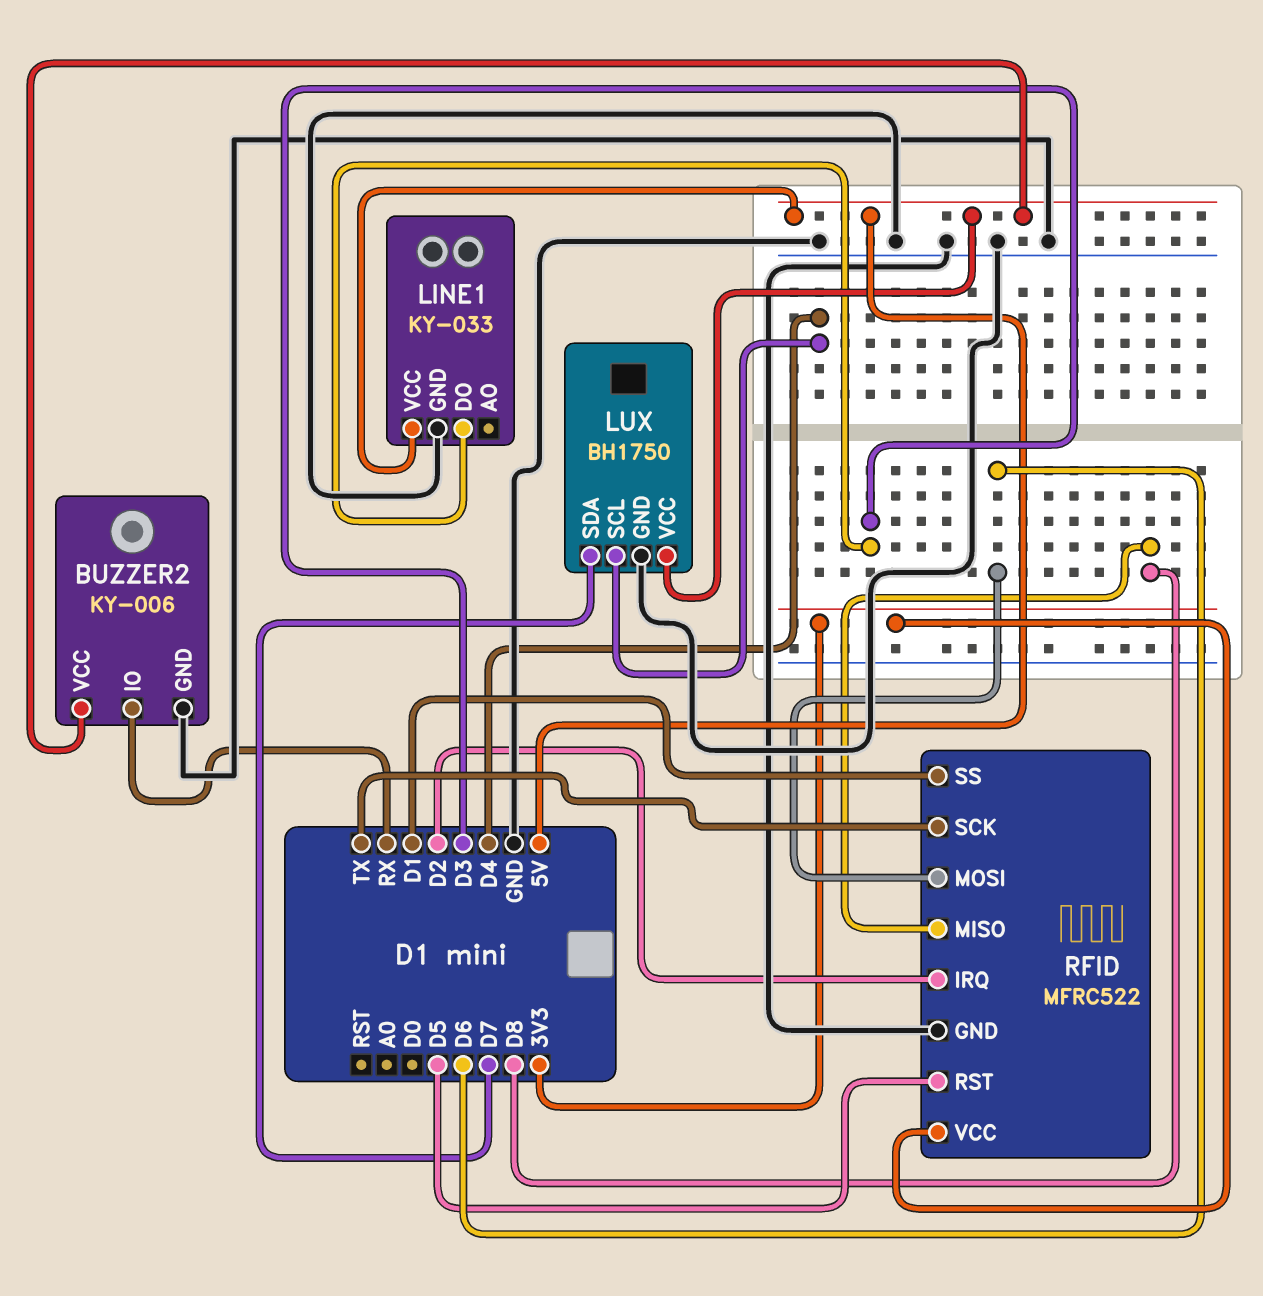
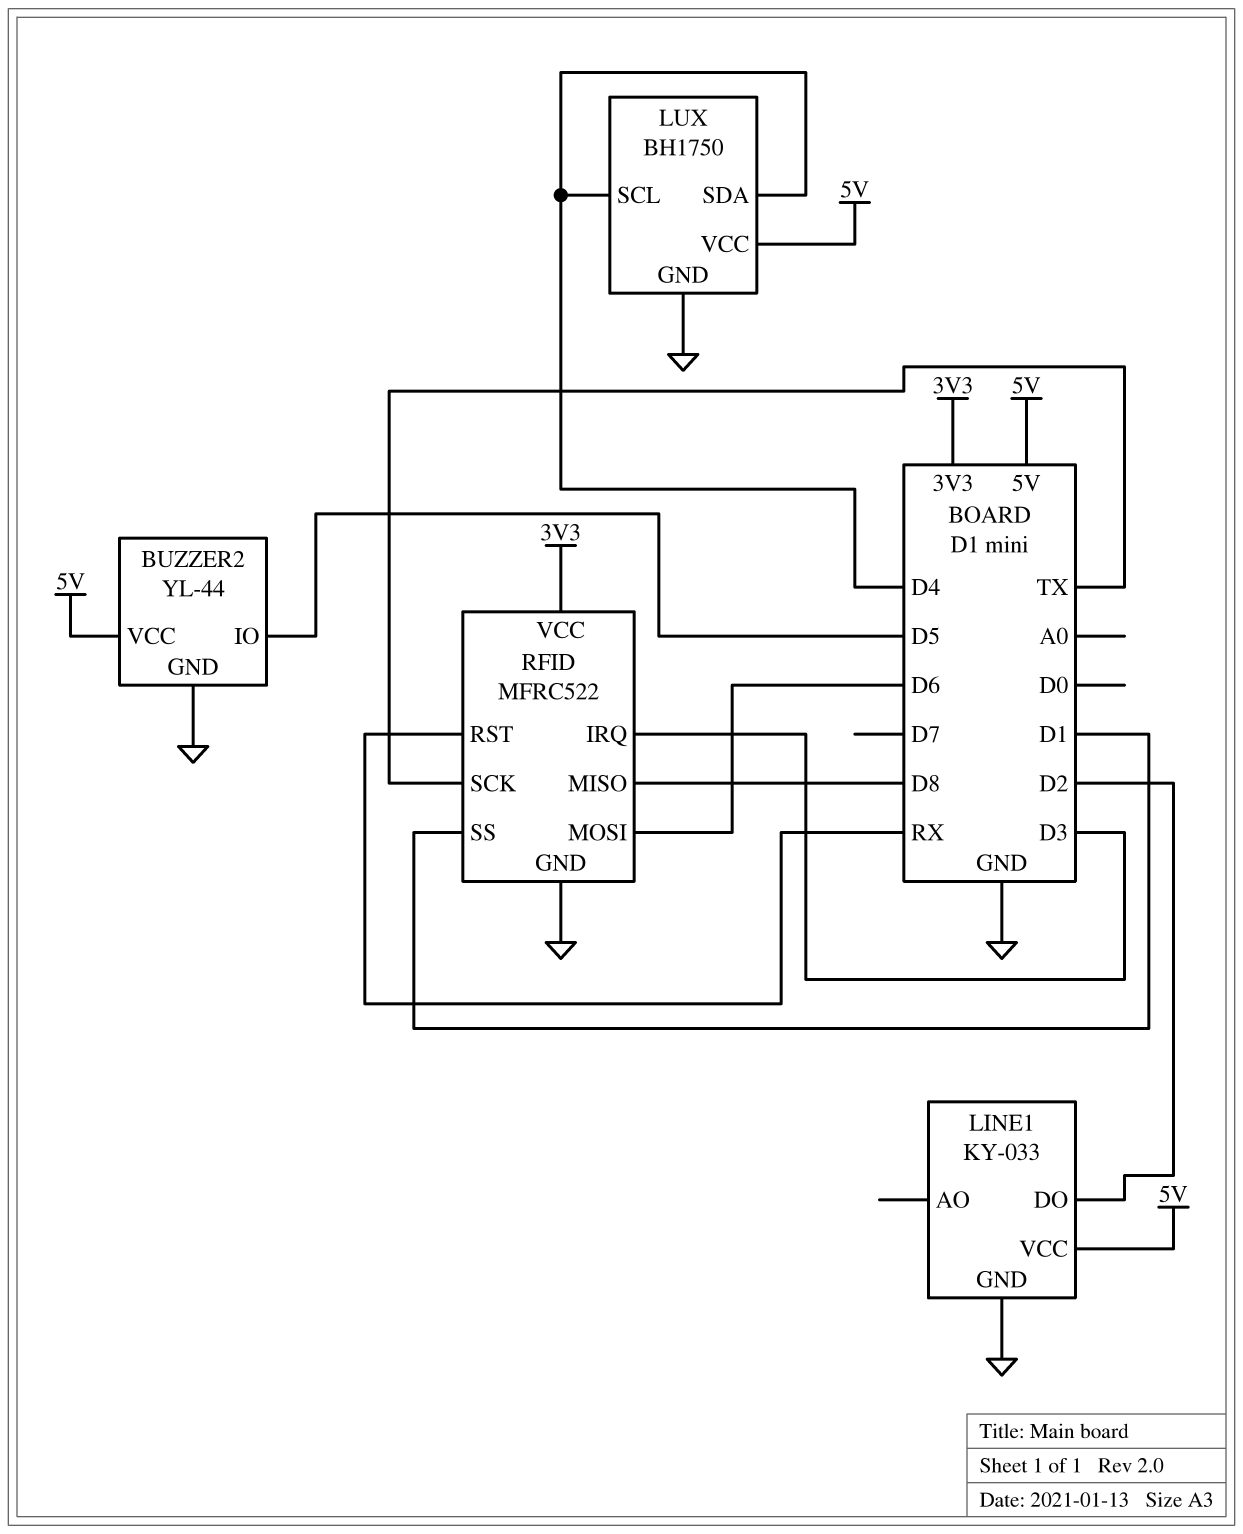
BUZZER2: KY-006 -> YL-44
BUZZER2 pin IO: RX -> D5
LINE1 pin DO: D3 -> D2
LUX pin SDA: D7 -> D4
RFID pin IRQ: D2 -> D3
RFID pin RST: D5 -> RX

